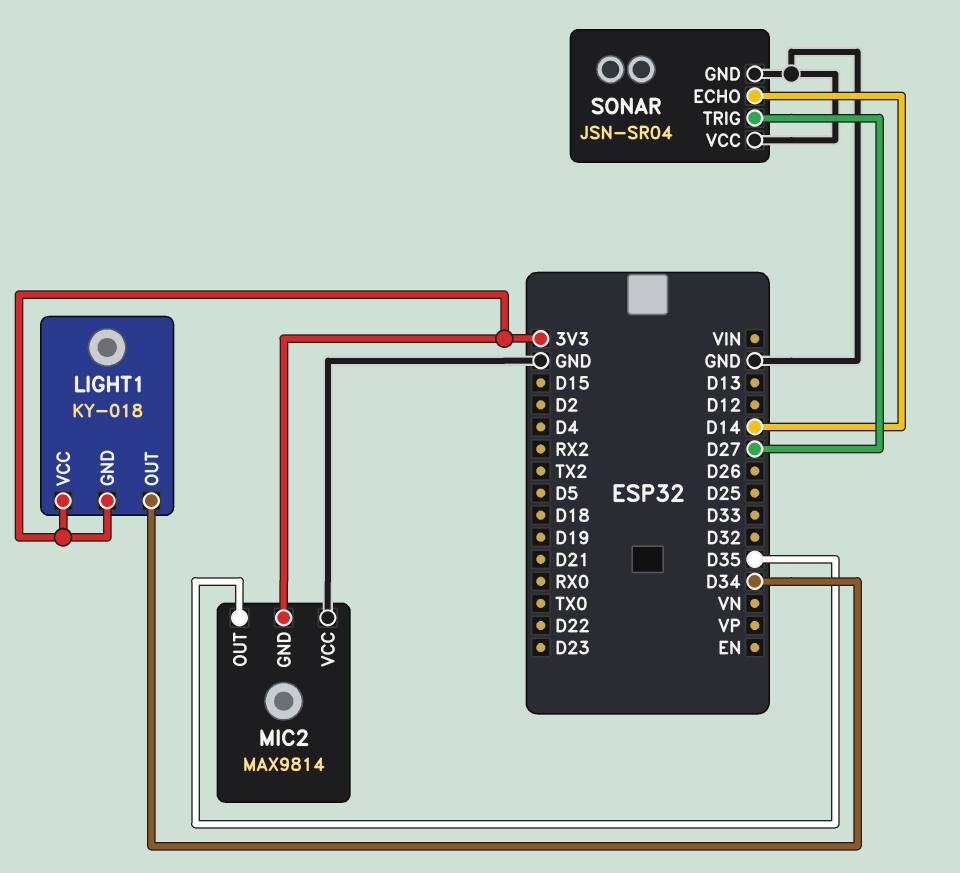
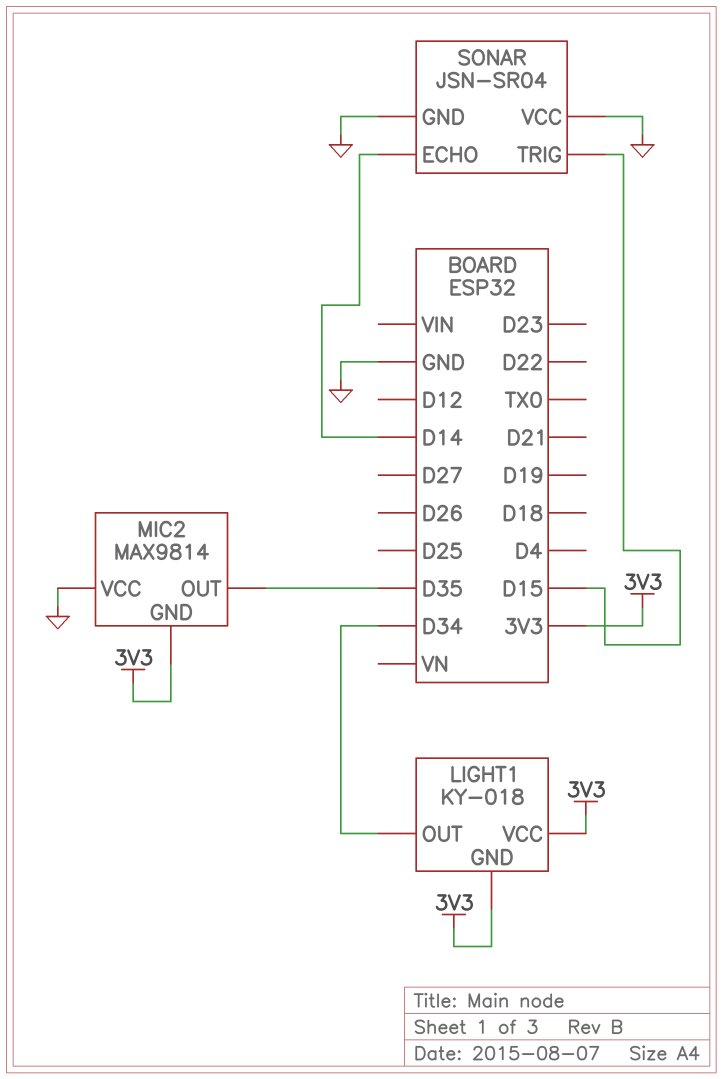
SONAR pin TRIG: D27 -> D15

